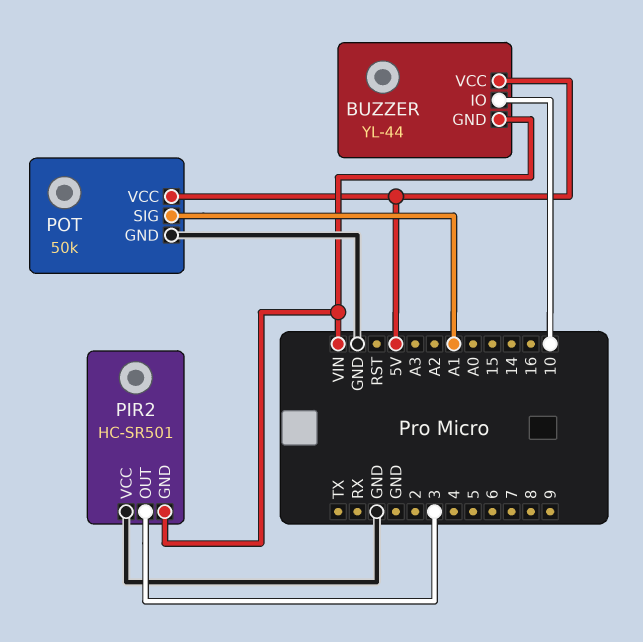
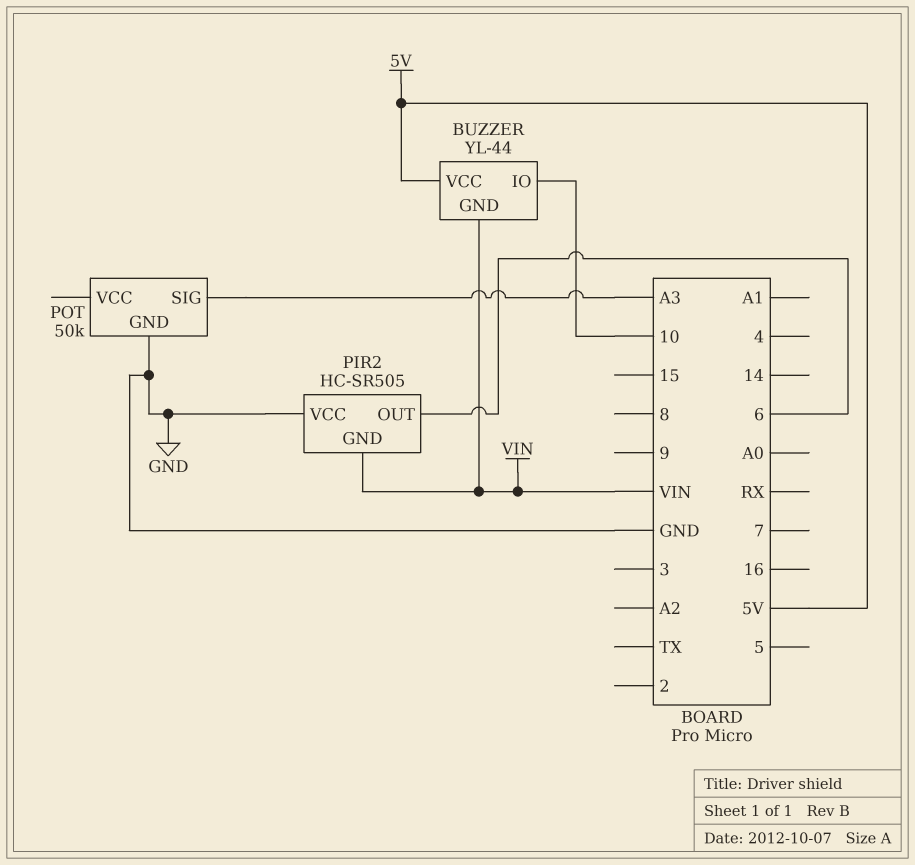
PIR2: HC-SR501 -> HC-SR505
PIR2 pin OUT: 3 -> 6
POT pin SIG: A1 -> A3
POT pin VCC: 5V -> none

